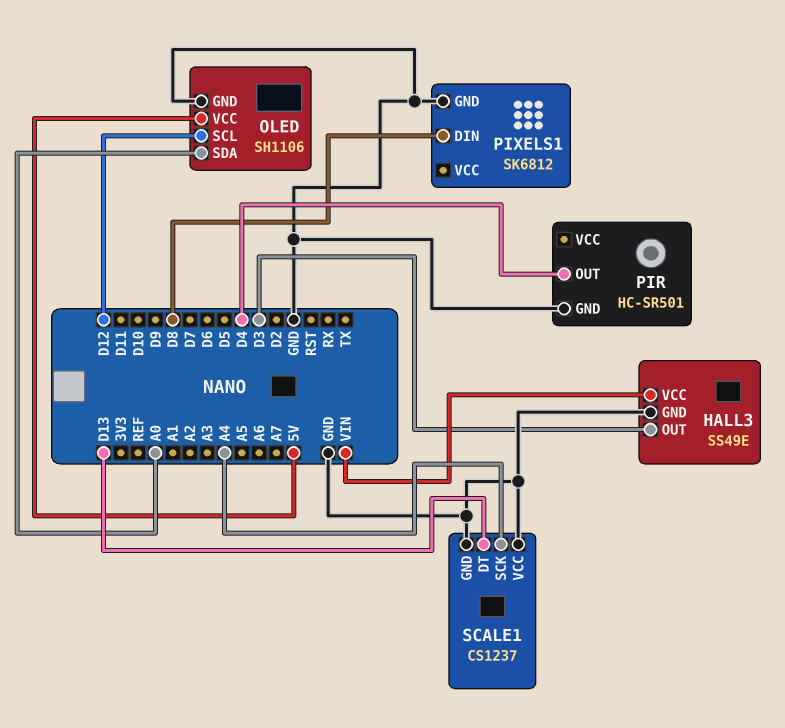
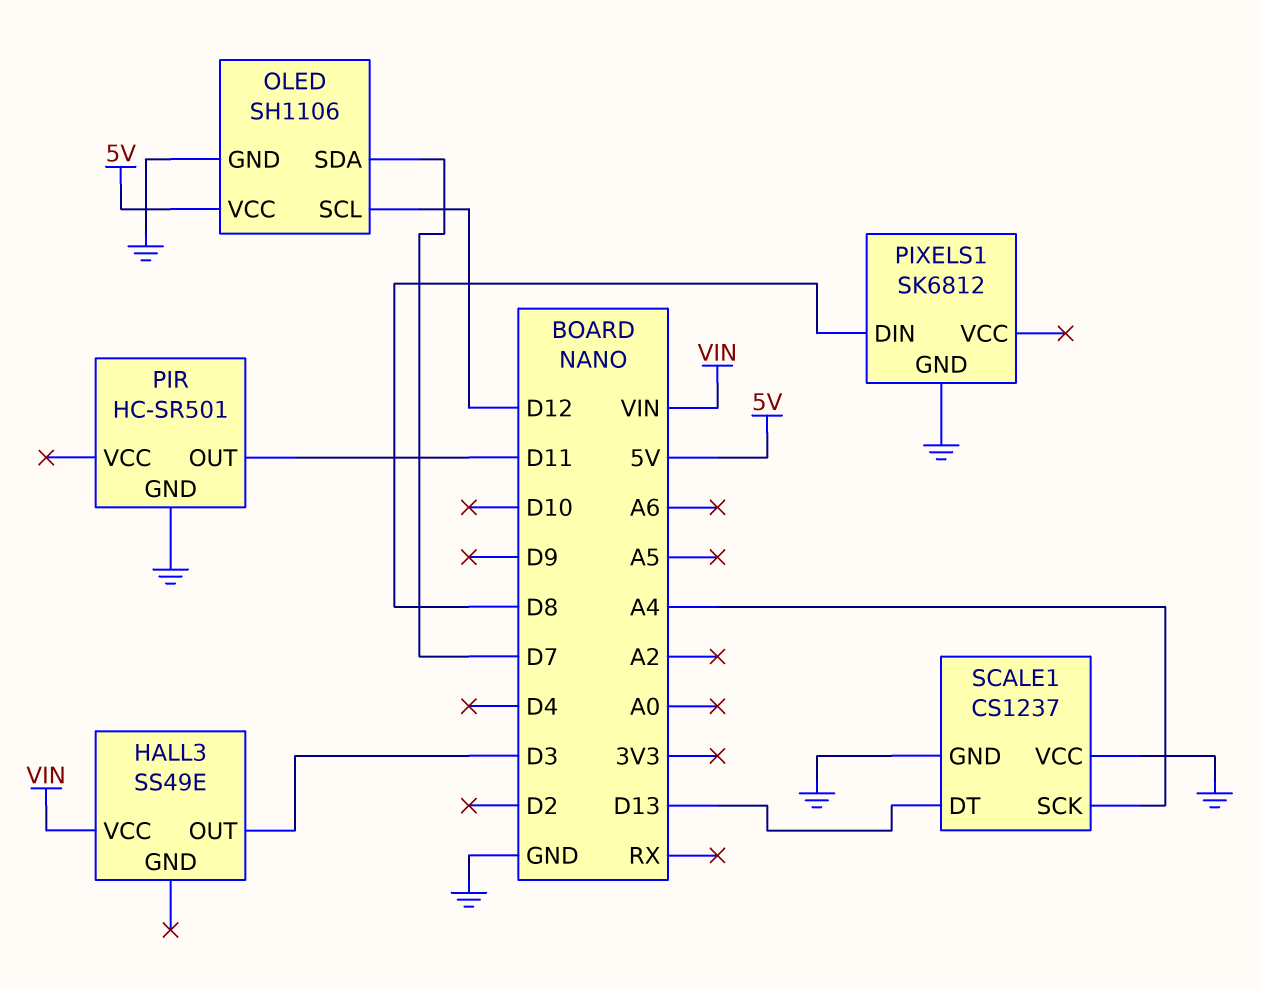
HALL3 pin GND: GND -> none
OLED pin SDA: A0 -> D7
PIR pin OUT: D4 -> D11

